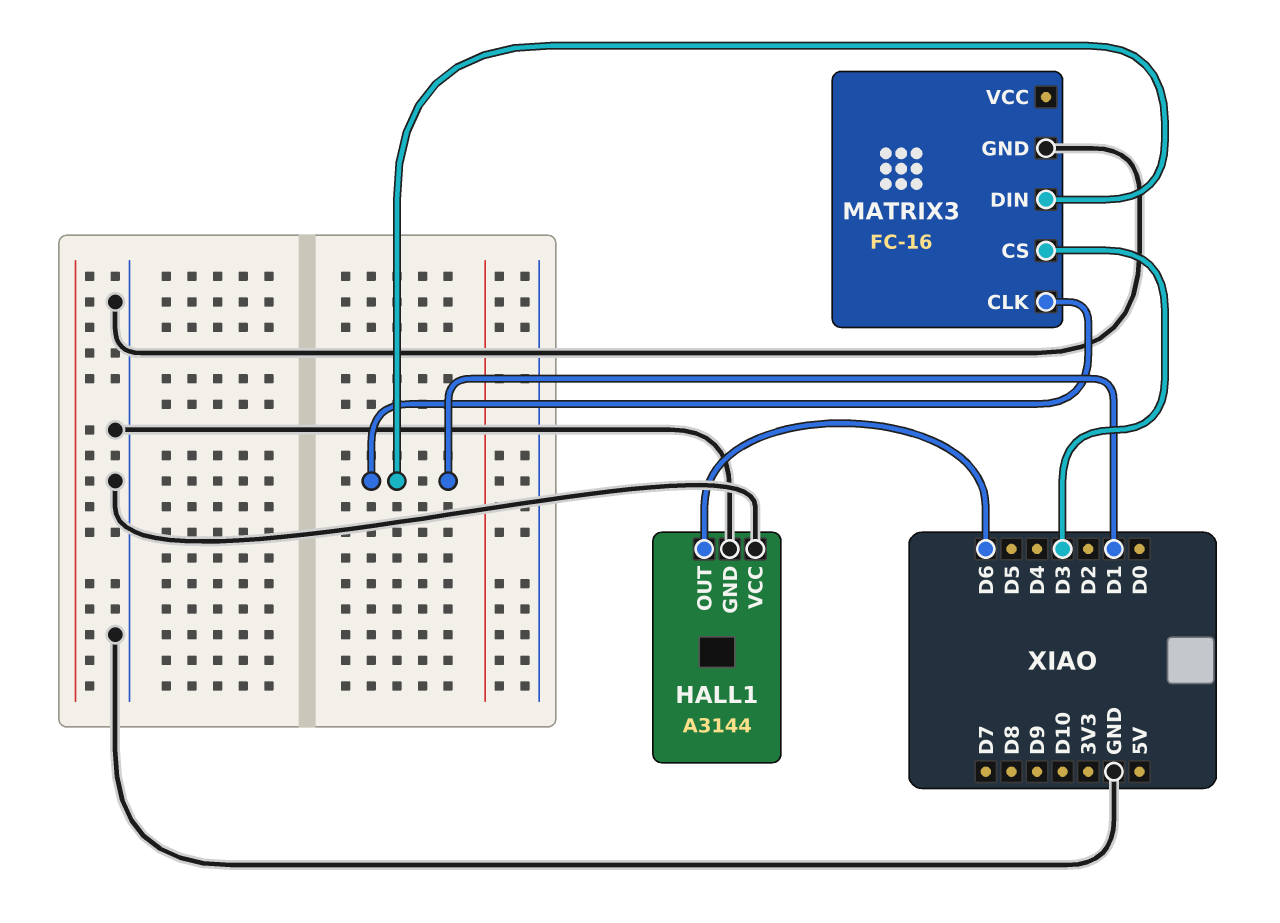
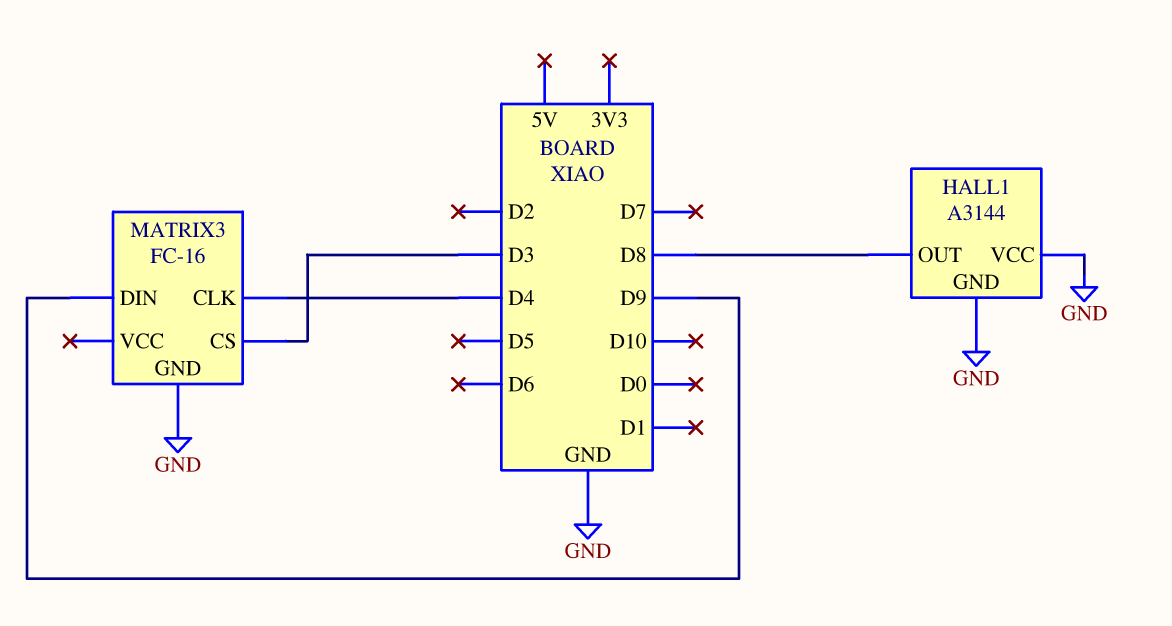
HALL1 pin OUT: D6 -> D8
MATRIX3 pin CLK: D1 -> D4
MATRIX3 pin DIN: D1 -> D9

